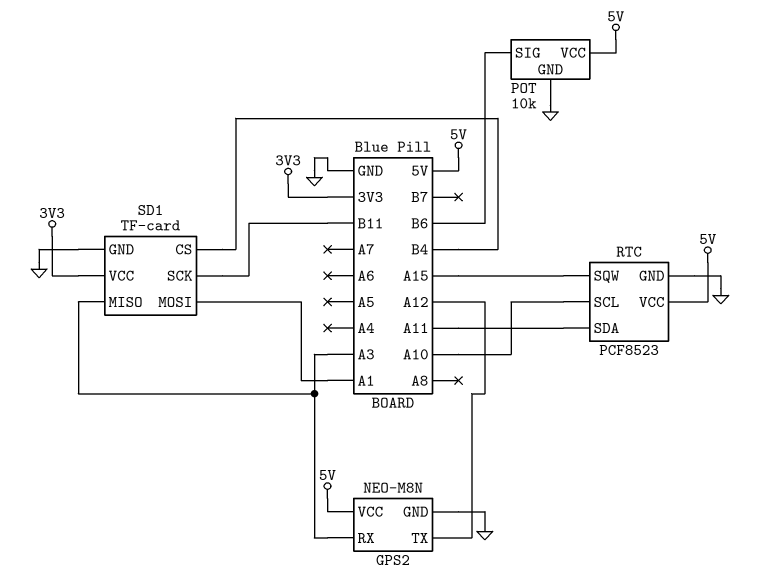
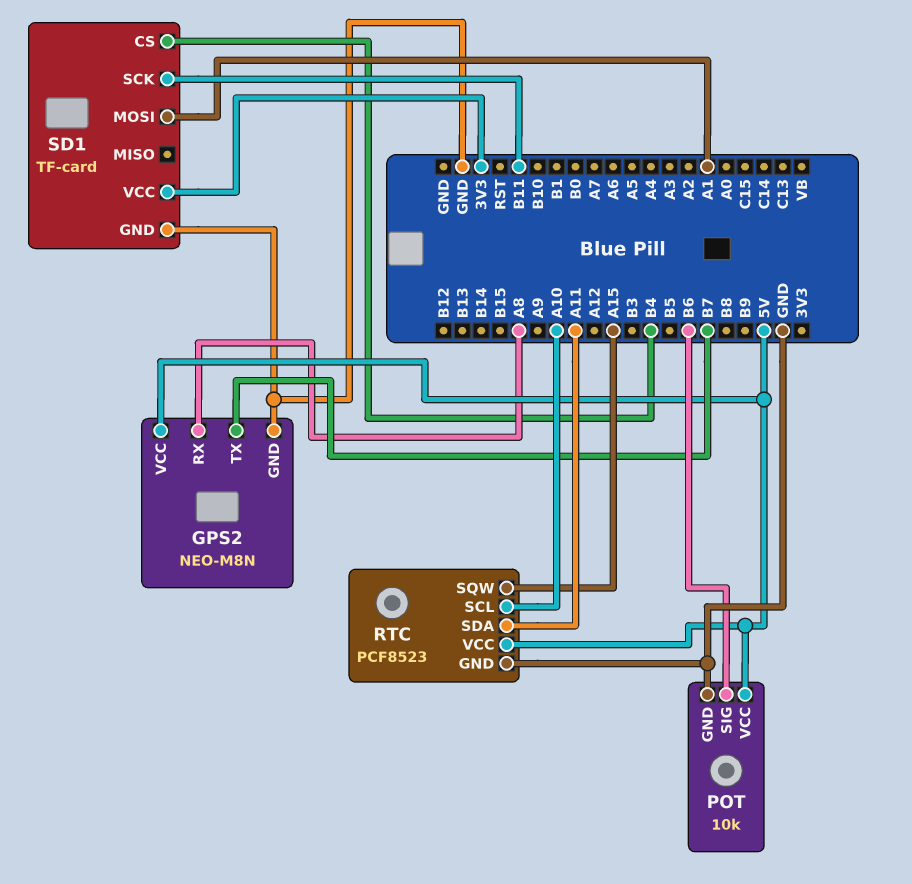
GPS2 pin RX: A3 -> A8
GPS2 pin TX: A12 -> B7
SD1 pin MISO: A3 -> none

